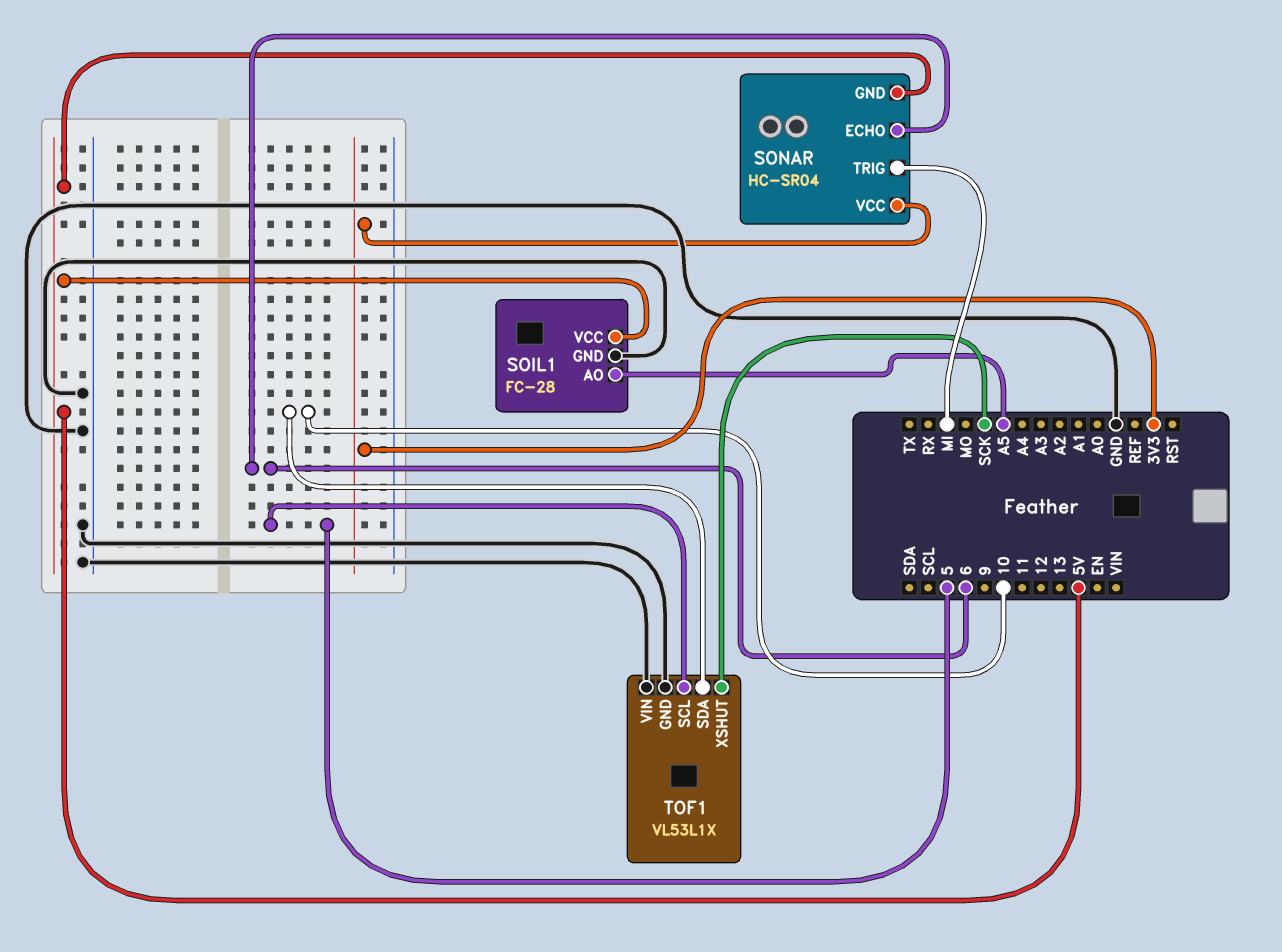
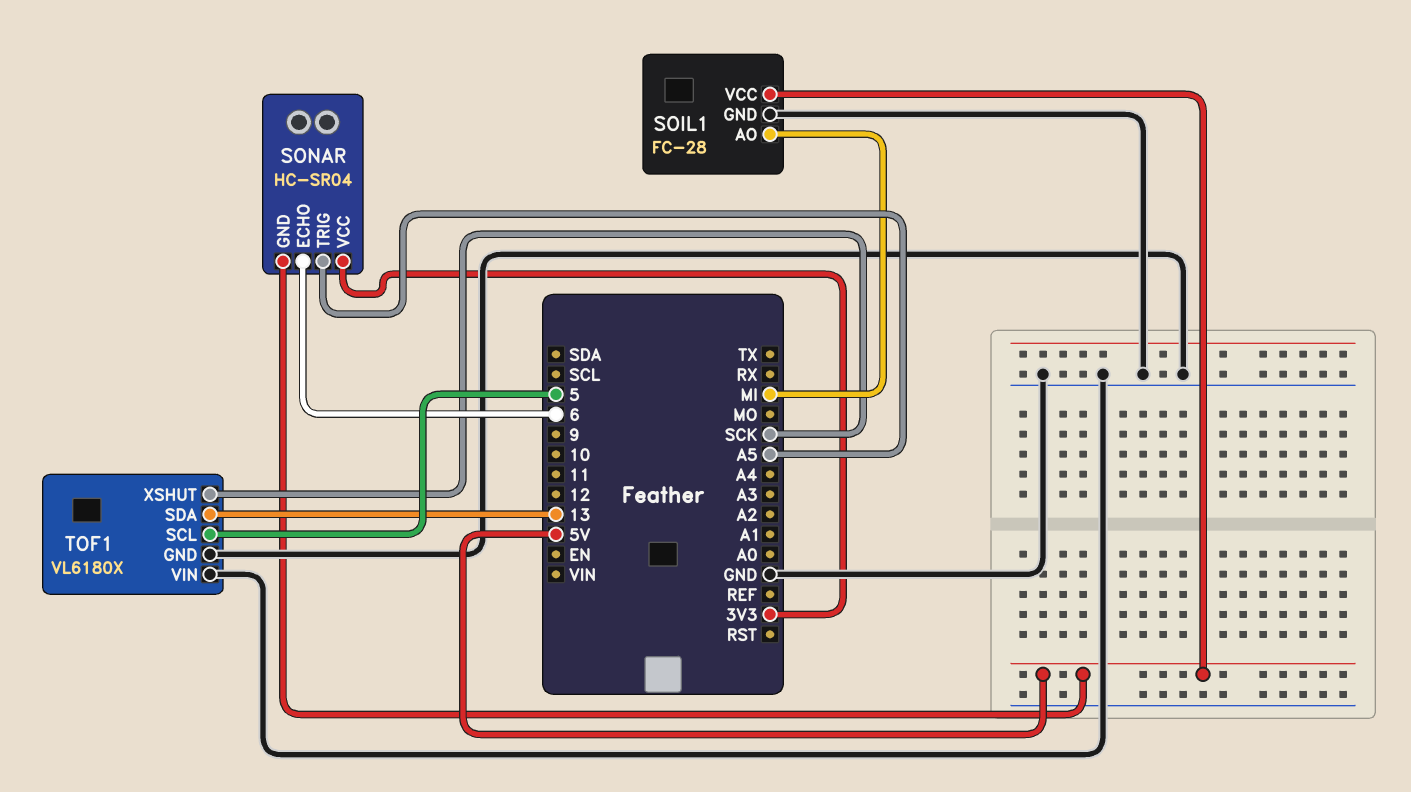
SOIL1 pin AO: A5 -> MI
SONAR pin TRIG: MI -> A5
TOF1: VL53L1X -> VL6180X
TOF1 pin SDA: 10 -> 13

